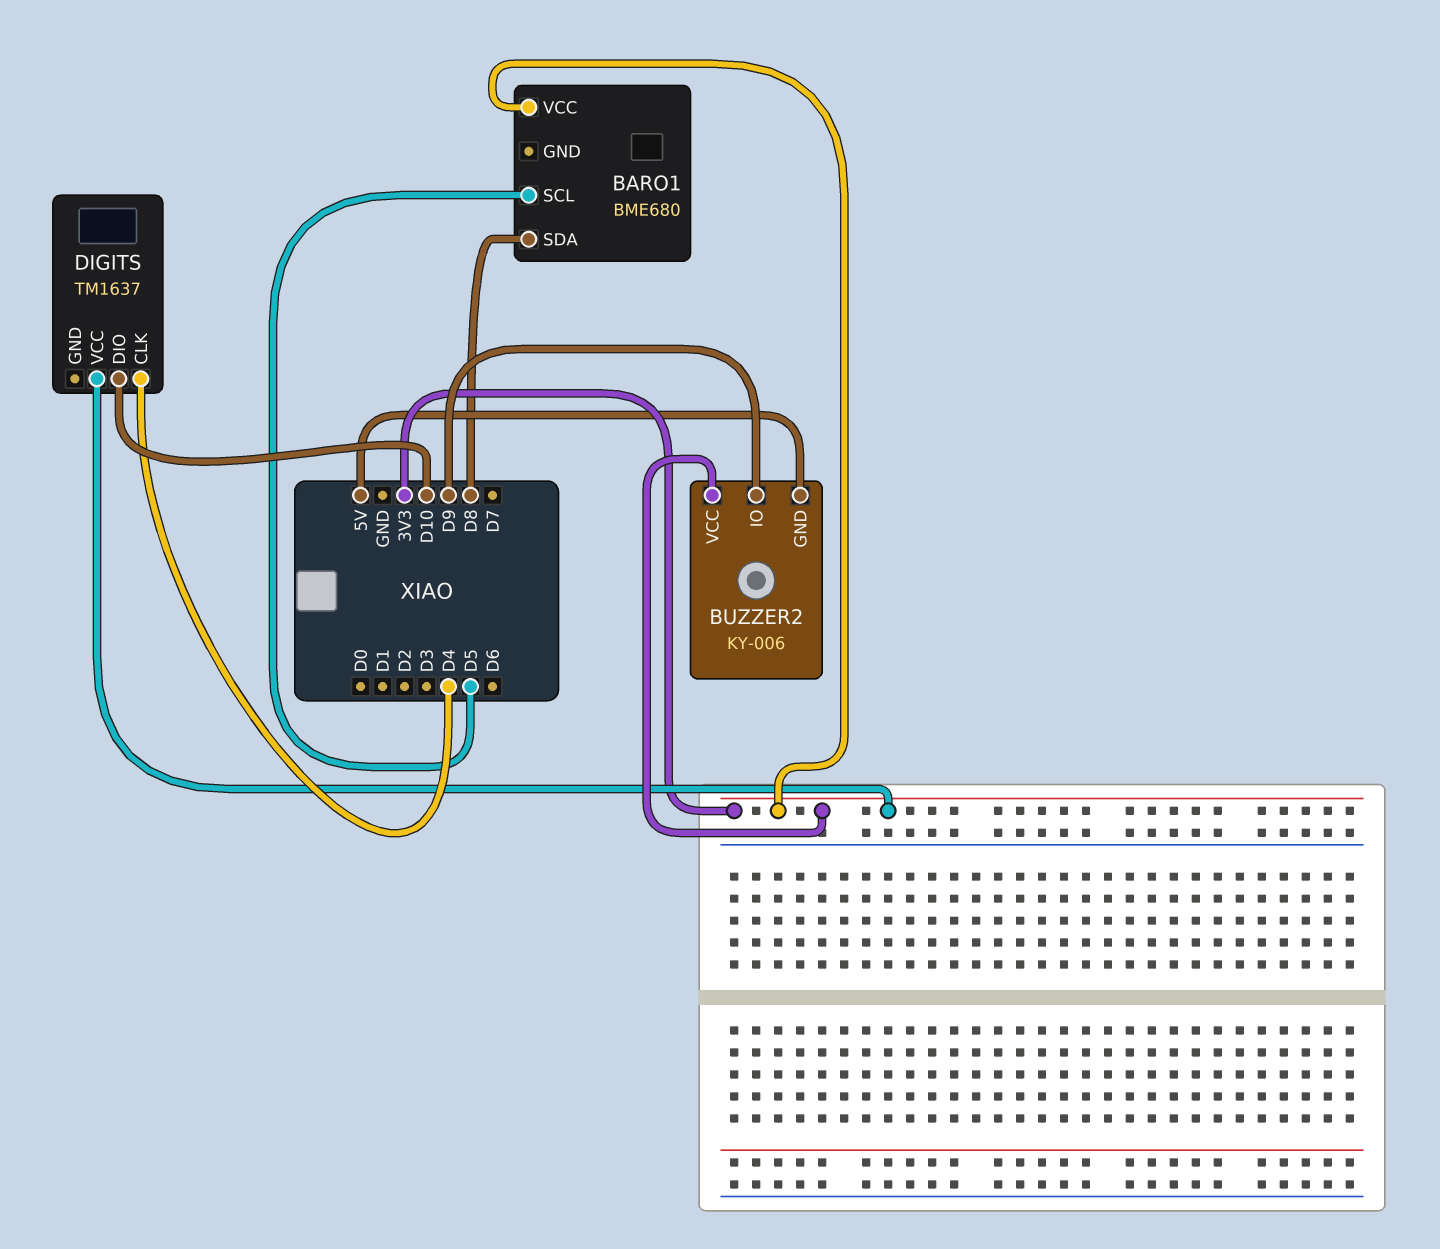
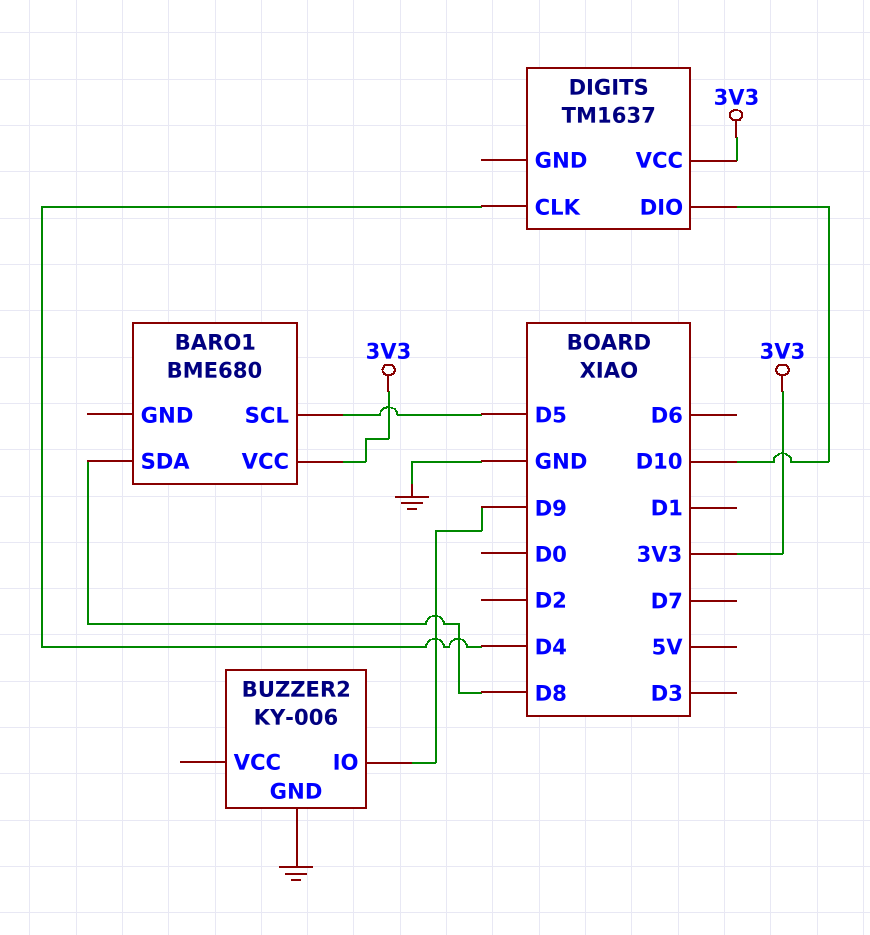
BUZZER2 pin GND: 5V -> GND
BUZZER2 pin VCC: 3V3 -> none

